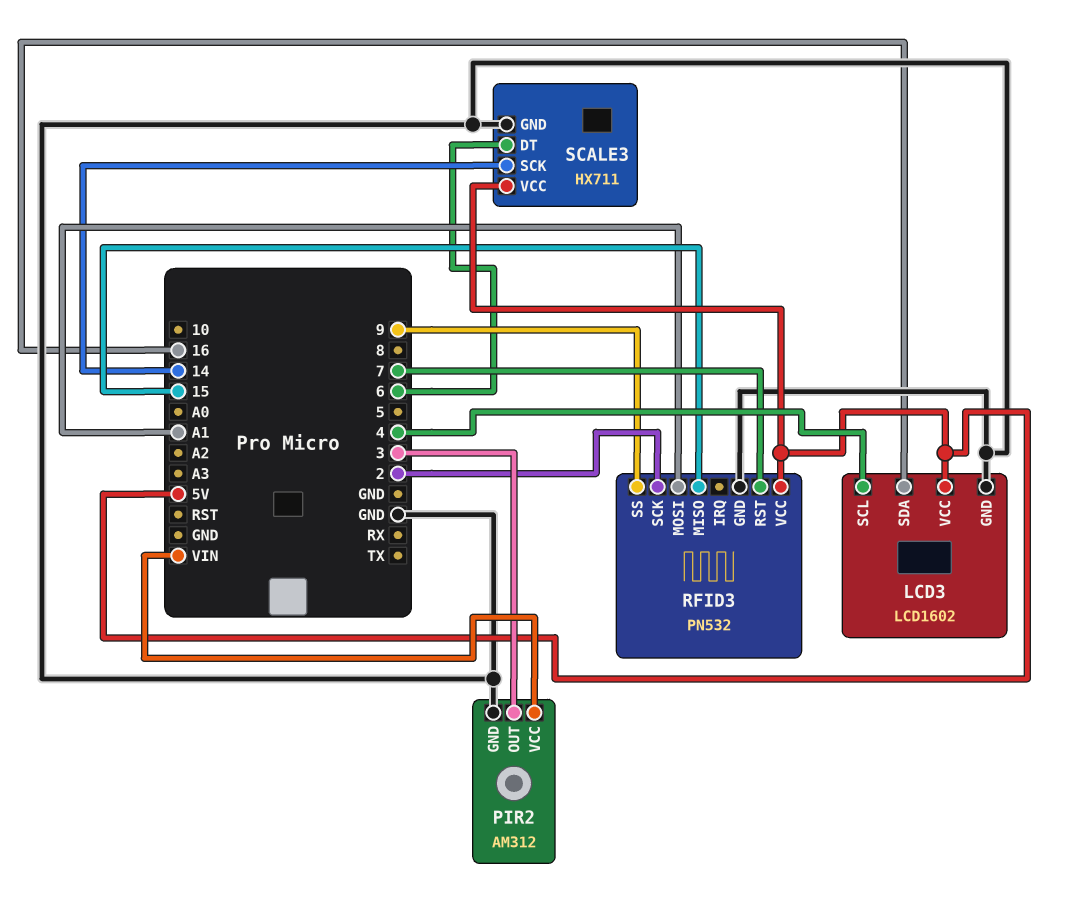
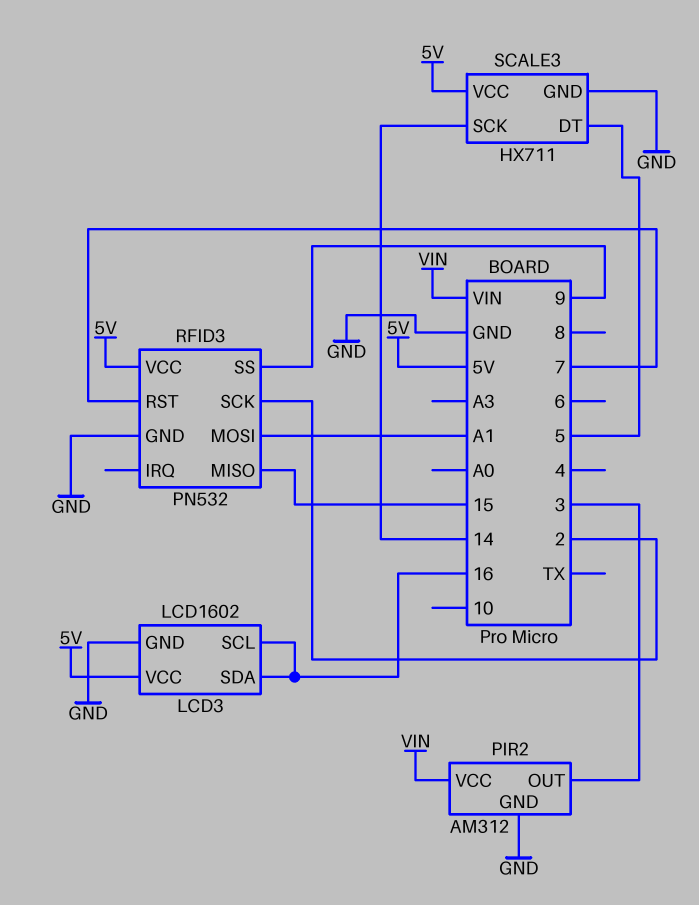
LCD3 pin SCL: 4 -> 16
SCALE3 pin DT: 6 -> 5

